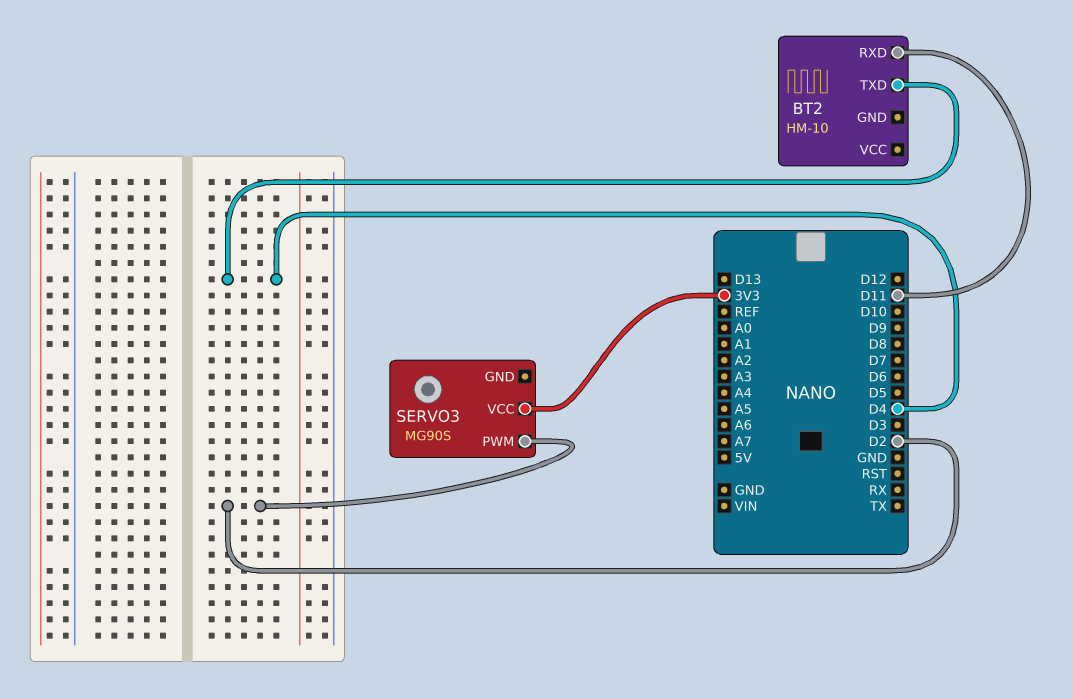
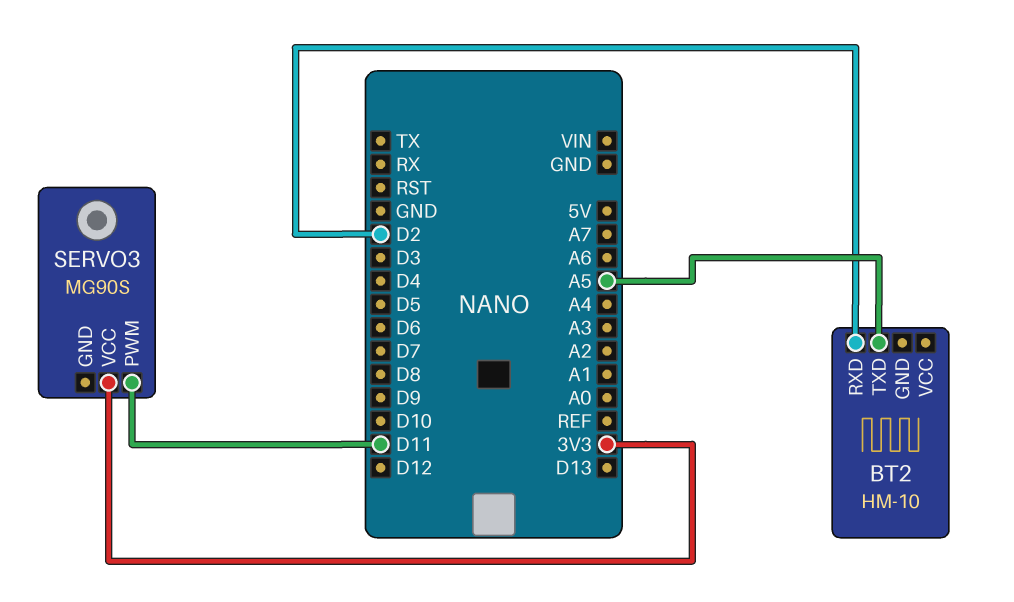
BT2 pin RXD: D11 -> D2
BT2 pin TXD: D4 -> A5
SERVO3 pin PWM: D2 -> D11

